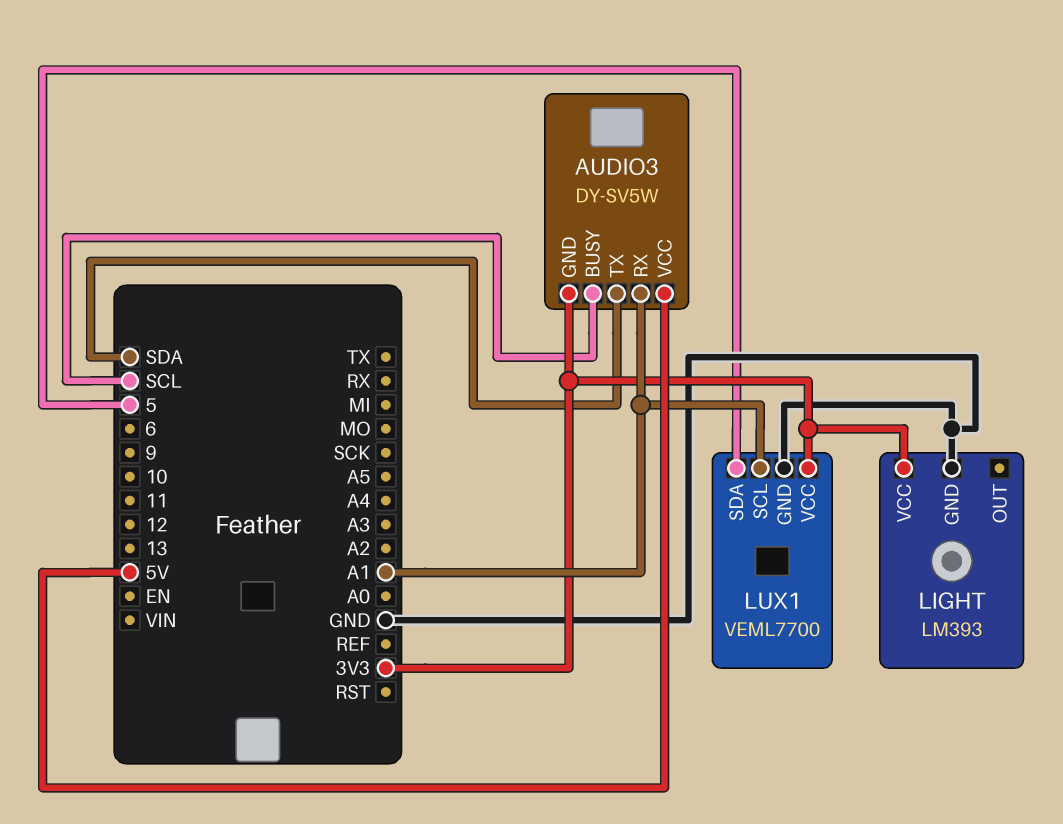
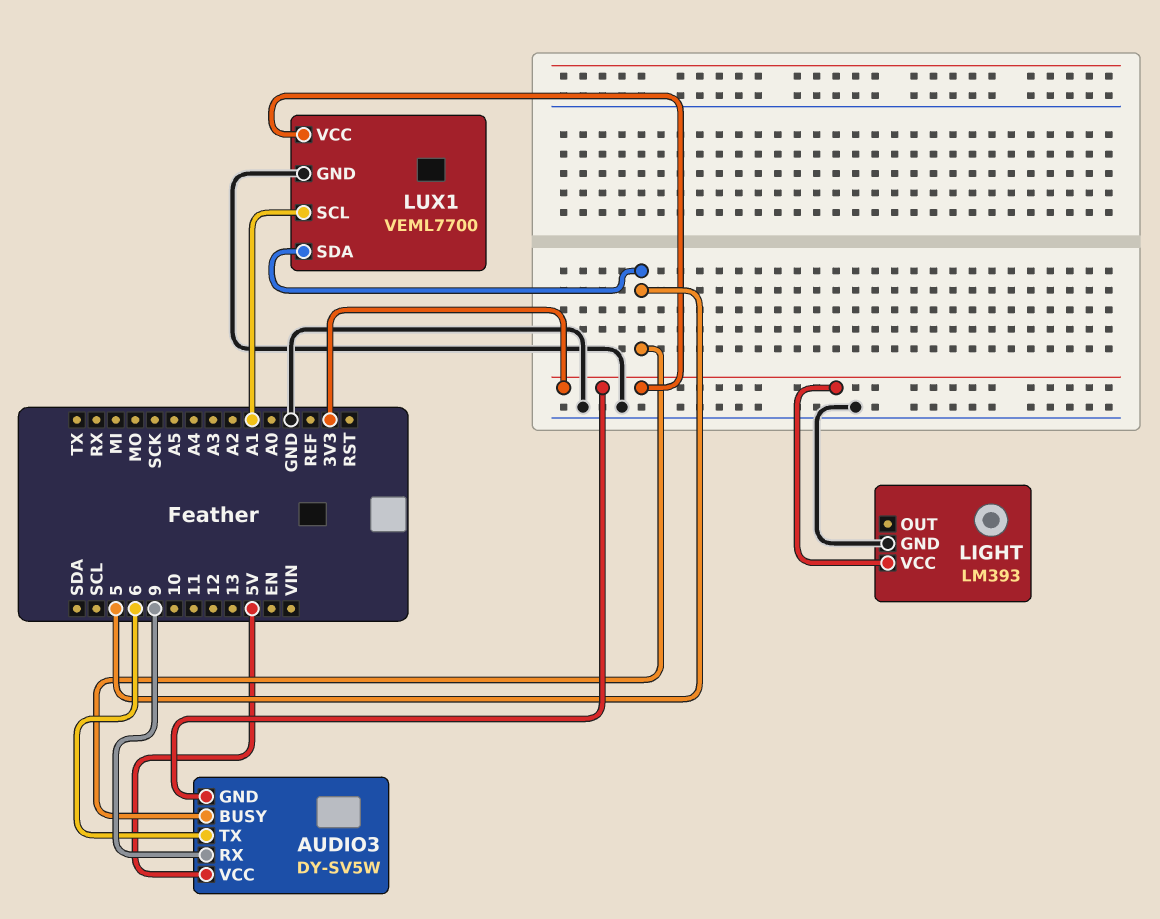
AUDIO3 pin BUSY: SCL -> 5
AUDIO3 pin RX: A1 -> 9
AUDIO3 pin TX: SDA -> 6

